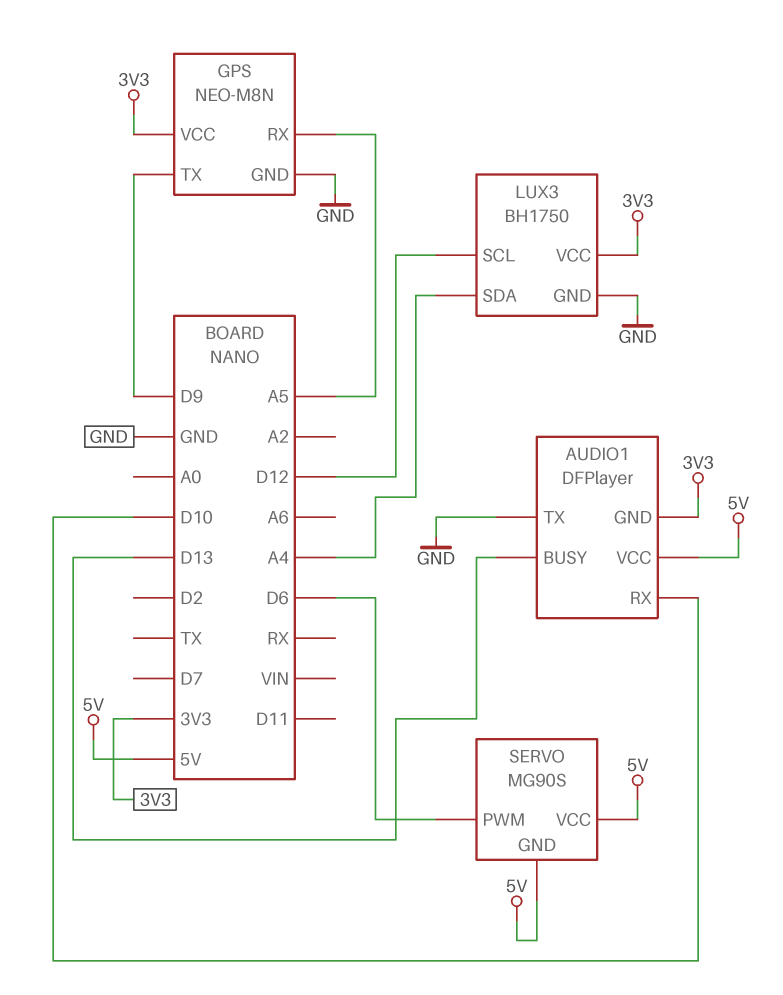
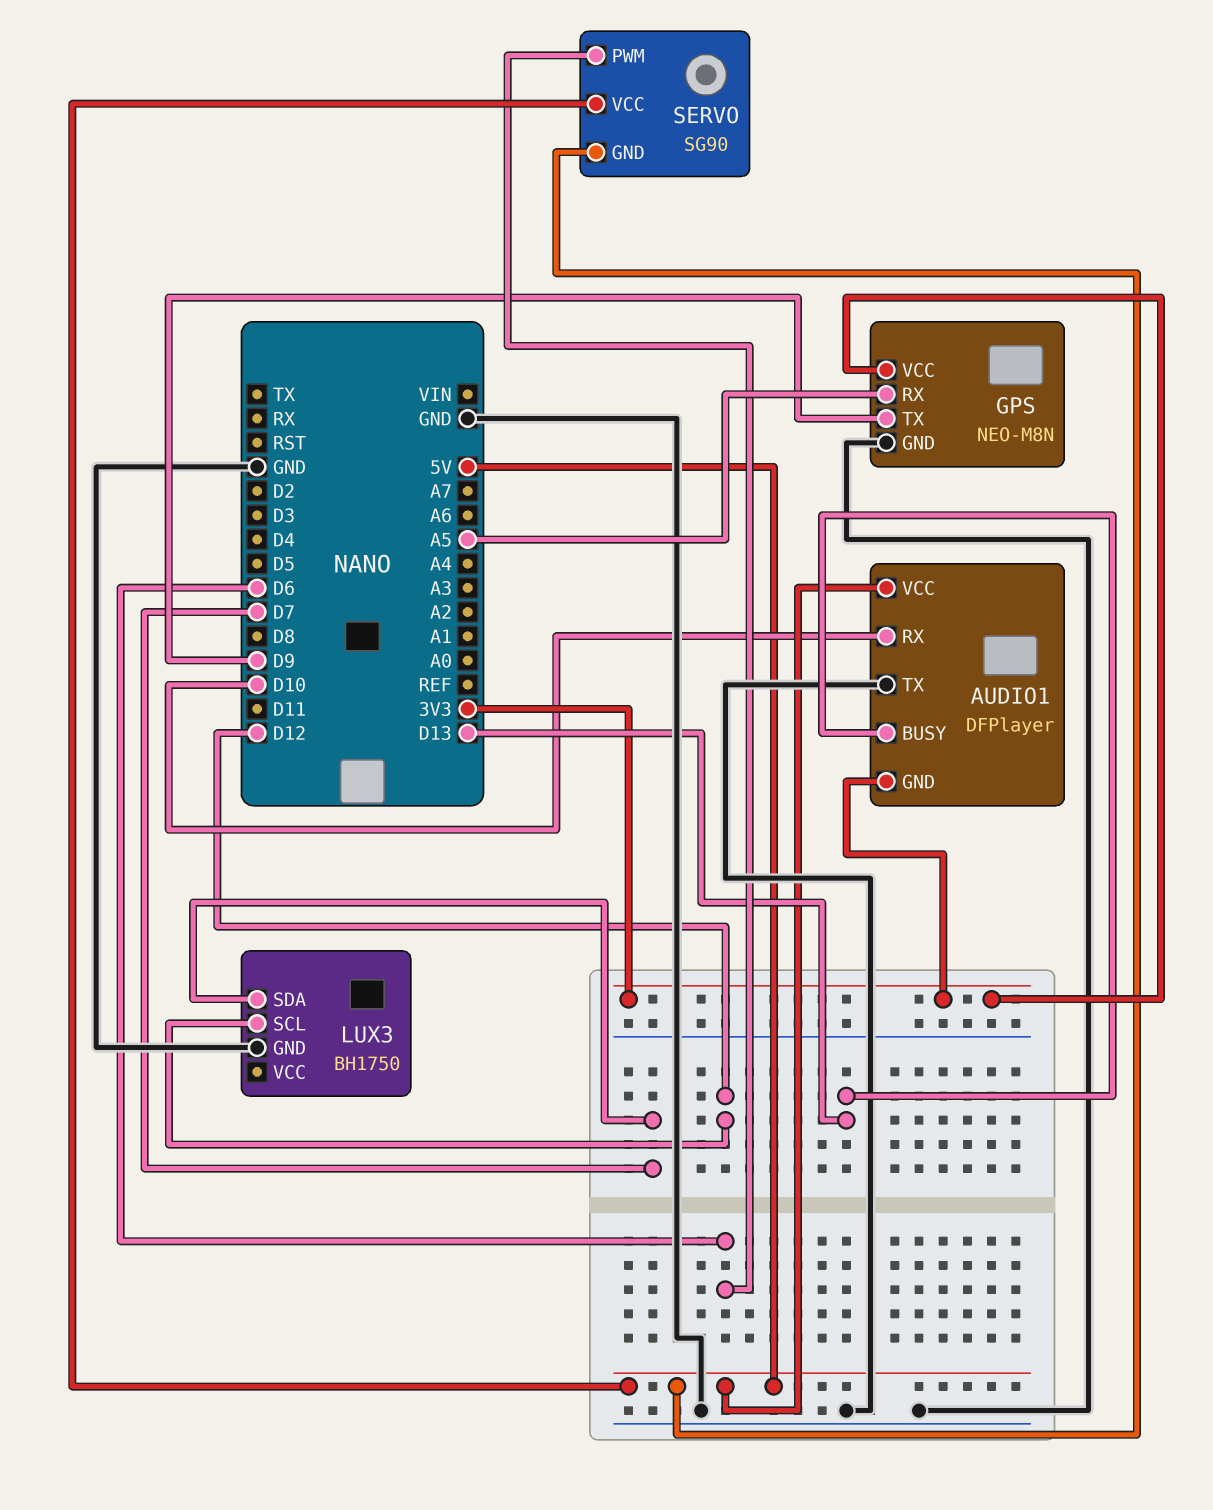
LUX3 pin SDA: A4 -> D7
LUX3 pin VCC: 3V3 -> none
SERVO: MG90S -> SG90

